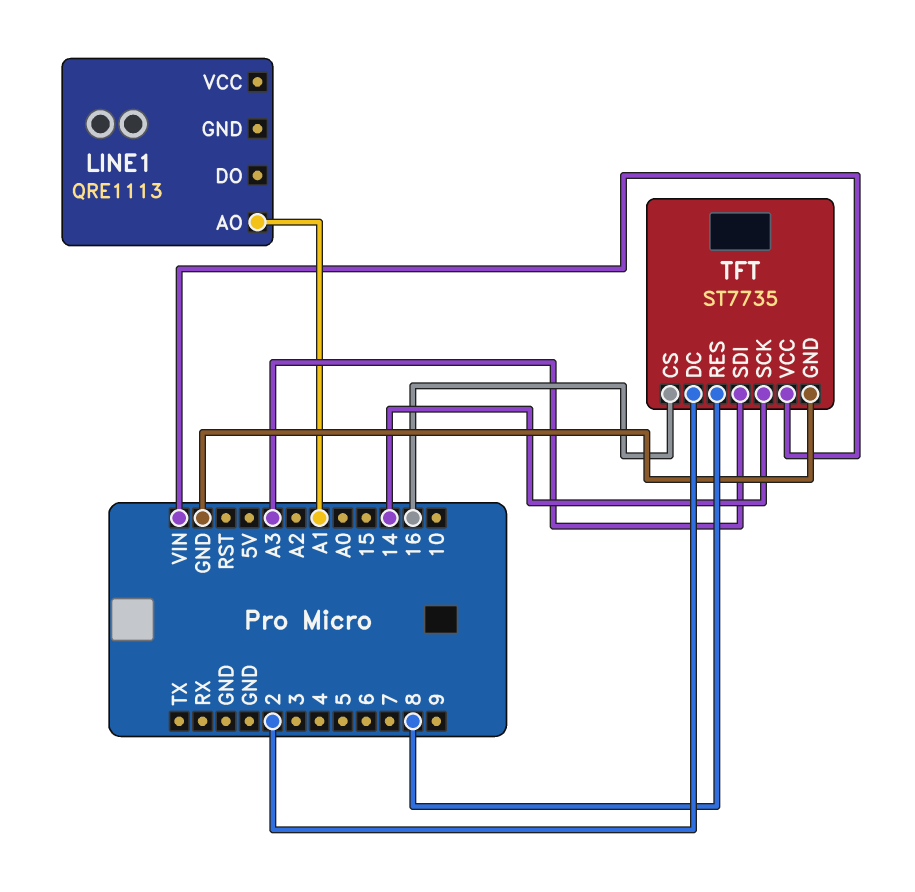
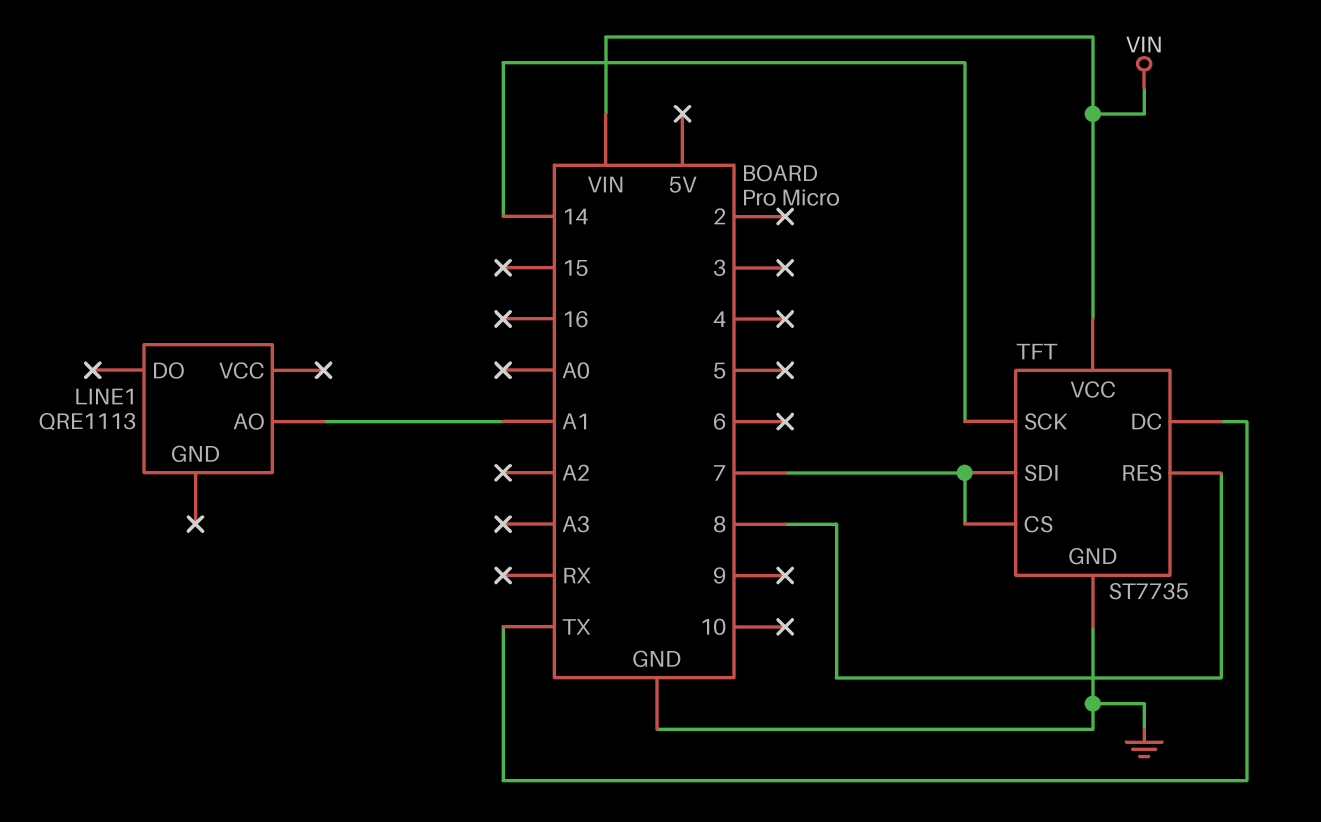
TFT pin CS: 16 -> 7
TFT pin DC: 2 -> TX
TFT pin SDI: A3 -> 7

